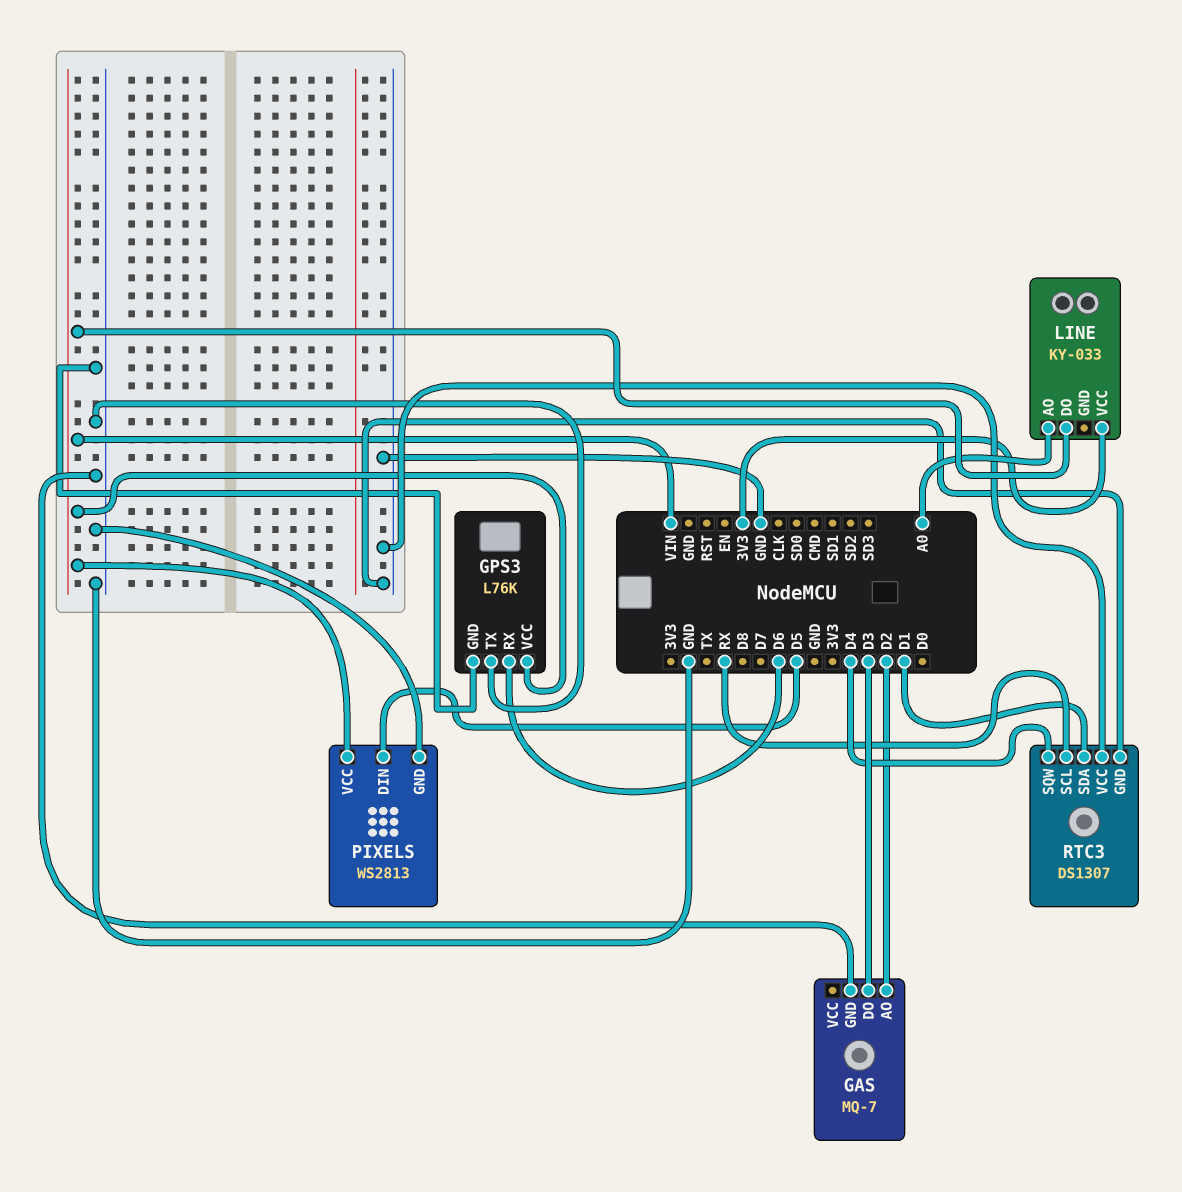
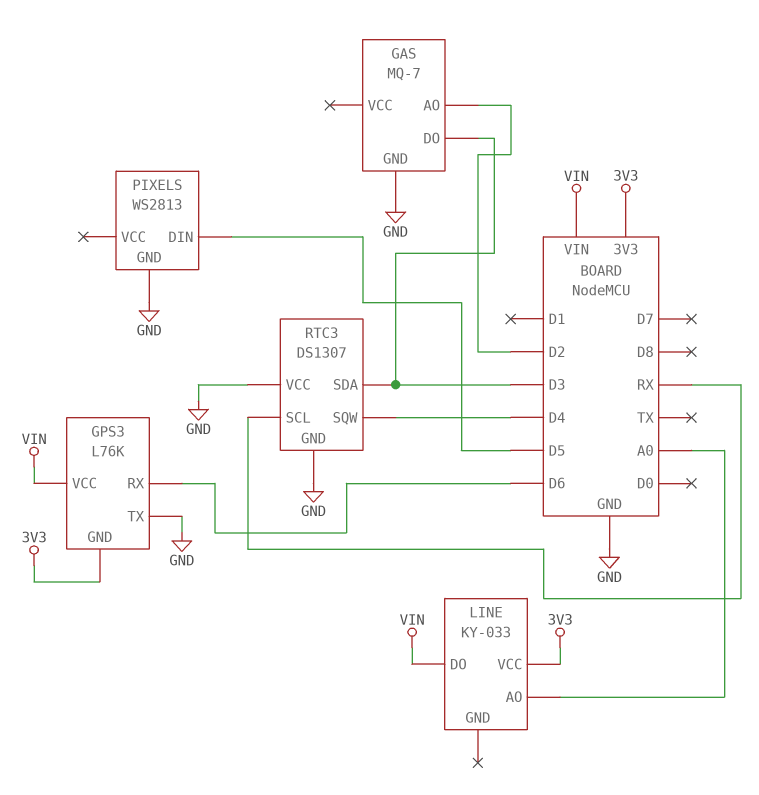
GPS3 pin GND: GND -> 3V3
PIXELS pin VCC: VIN -> none
RTC3 pin SDA: D1 -> D3

